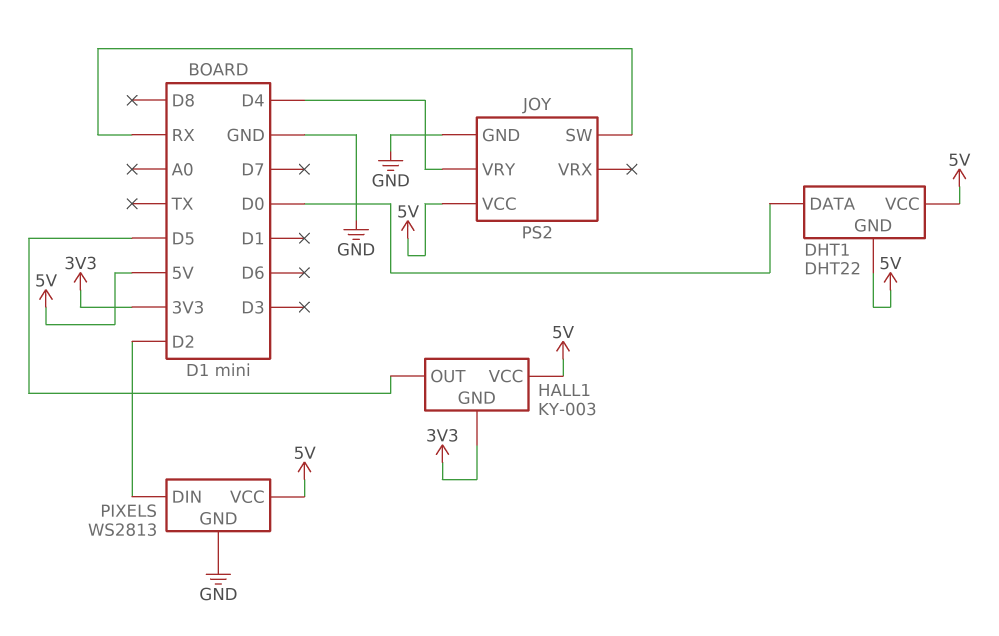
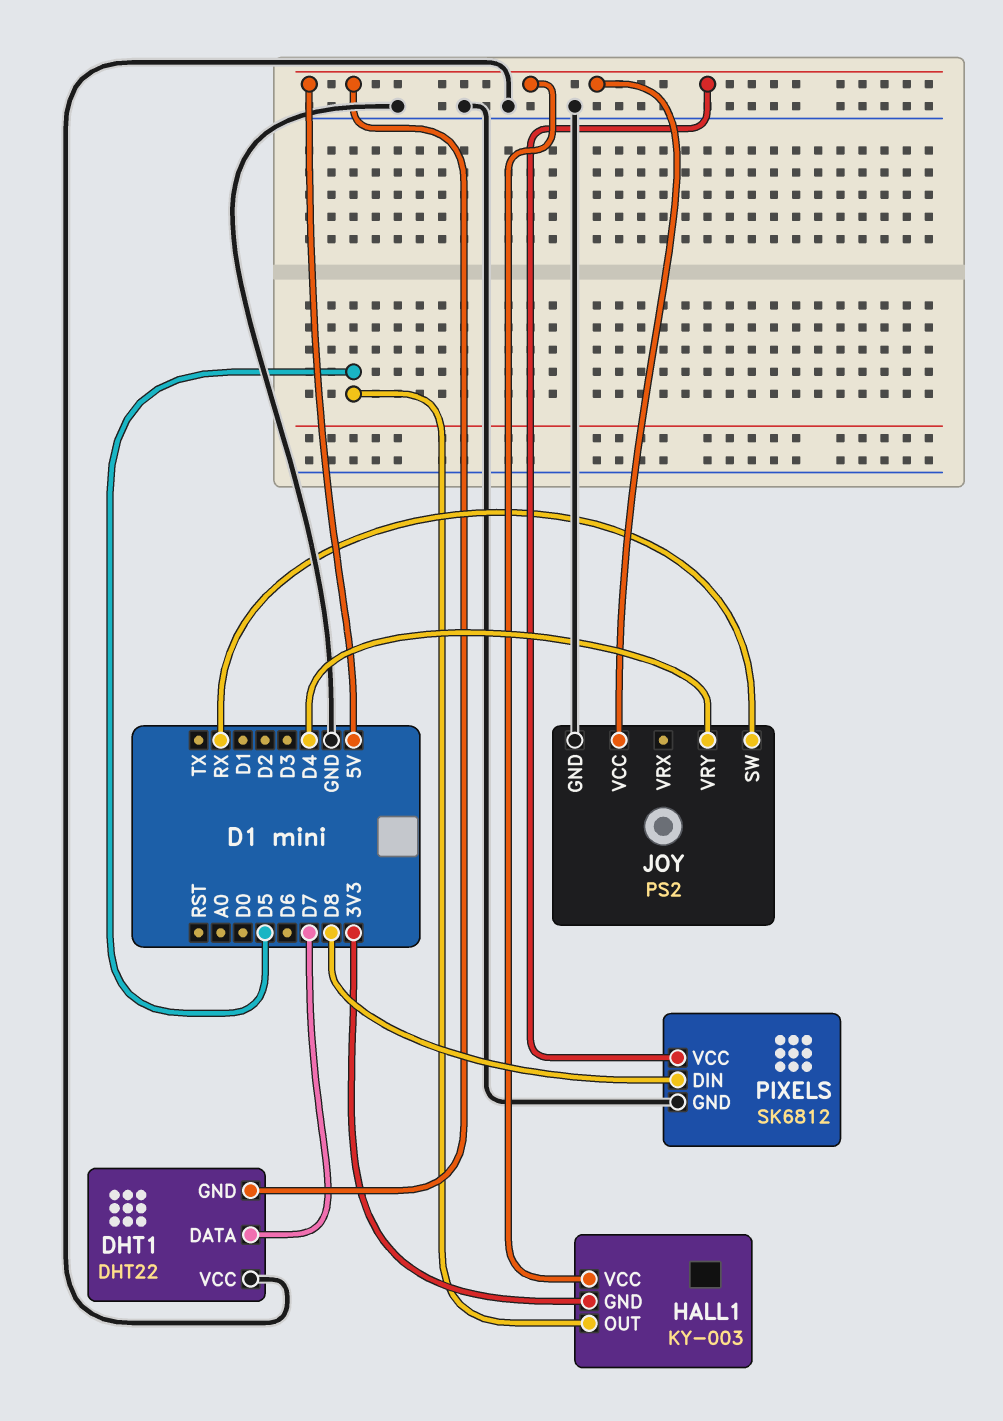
DHT1 pin DATA: D0 -> D7
DHT1 pin VCC: 5V -> GND
PIXELS: WS2813 -> SK6812
PIXELS pin DIN: D2 -> D8

